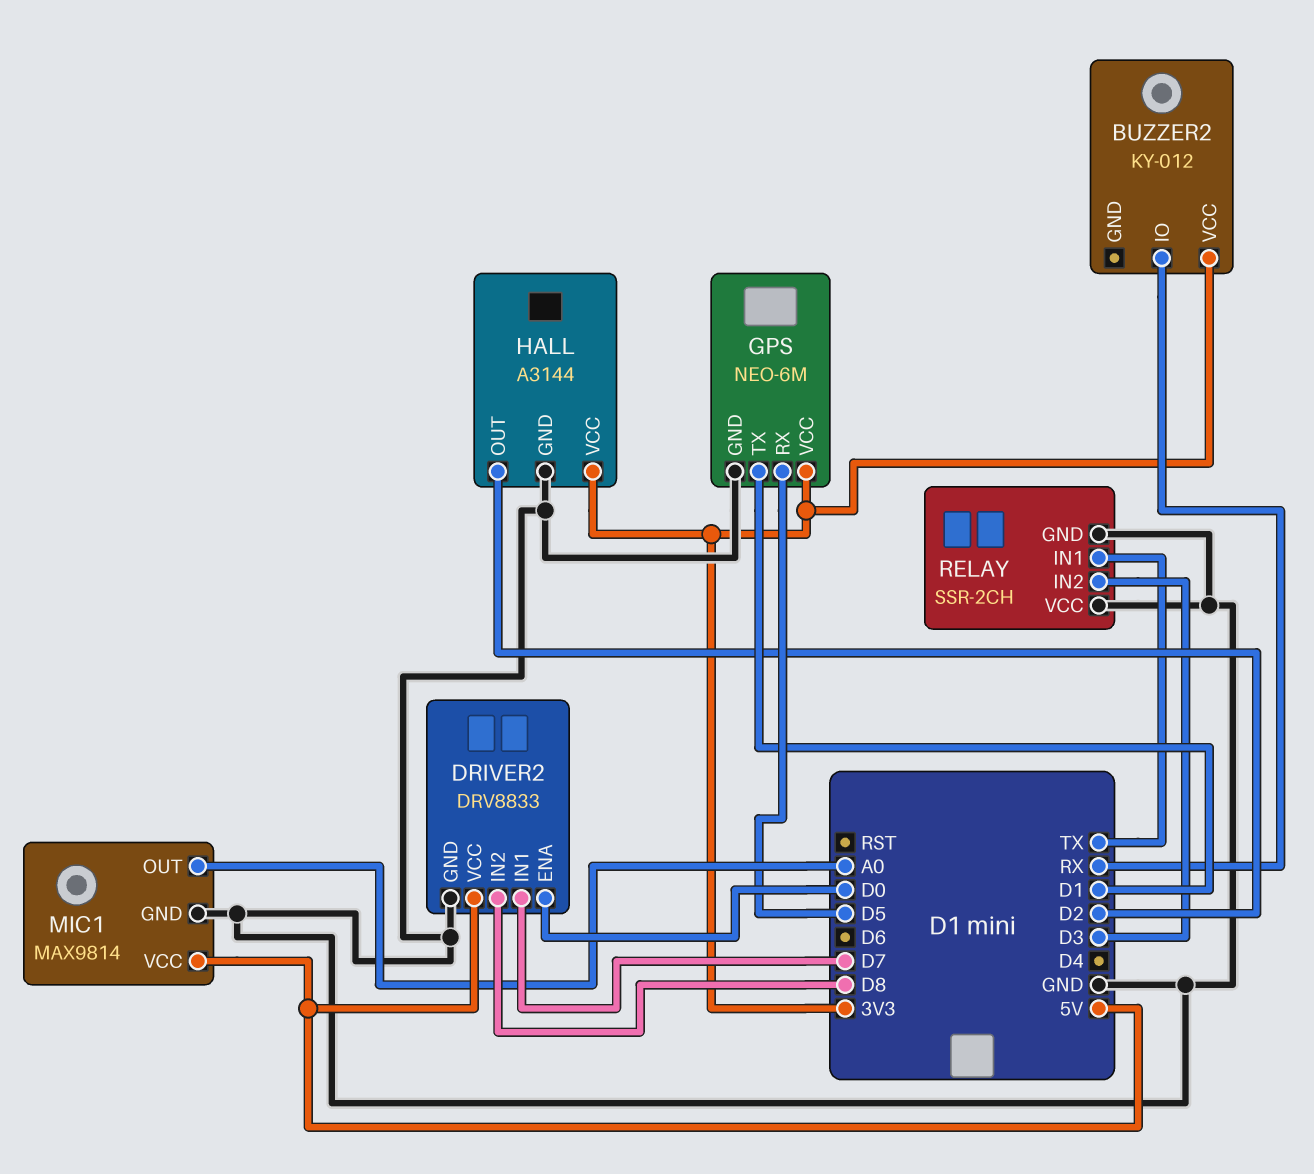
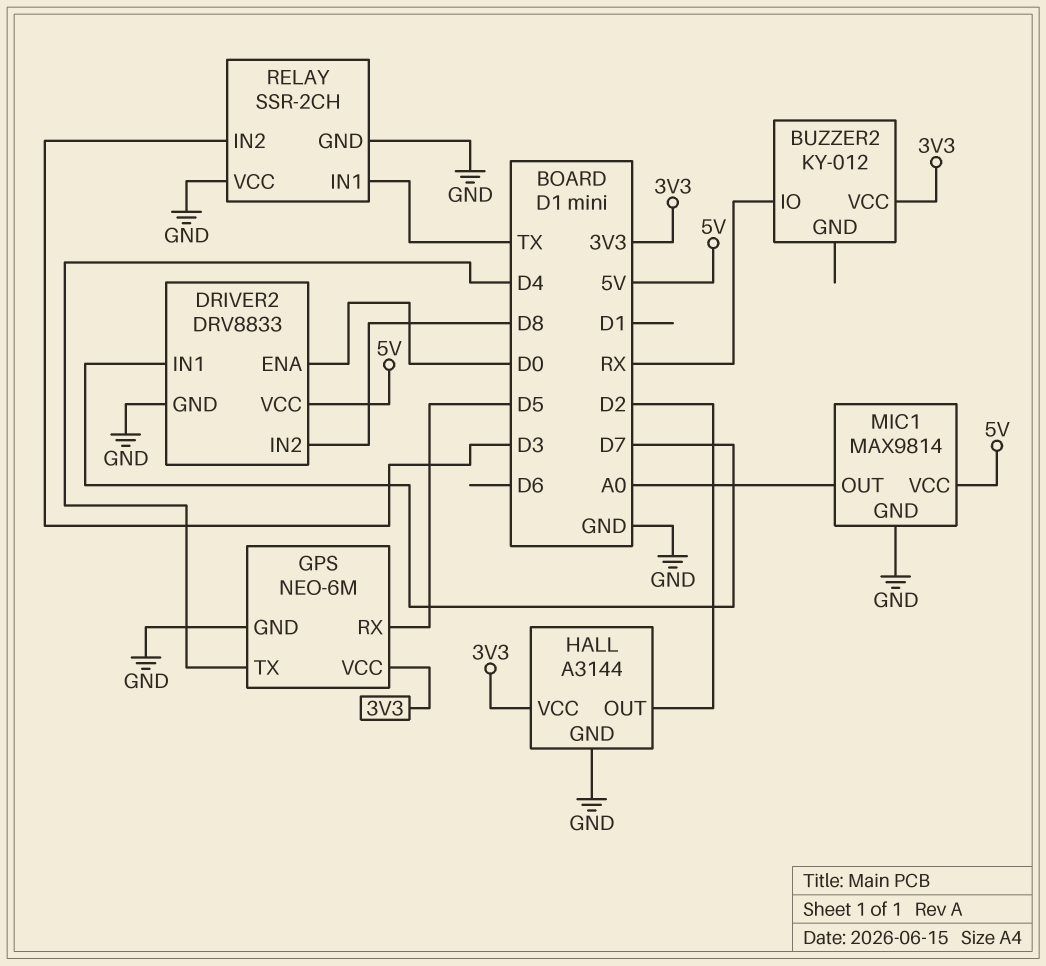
GPS pin TX: D1 -> D4

